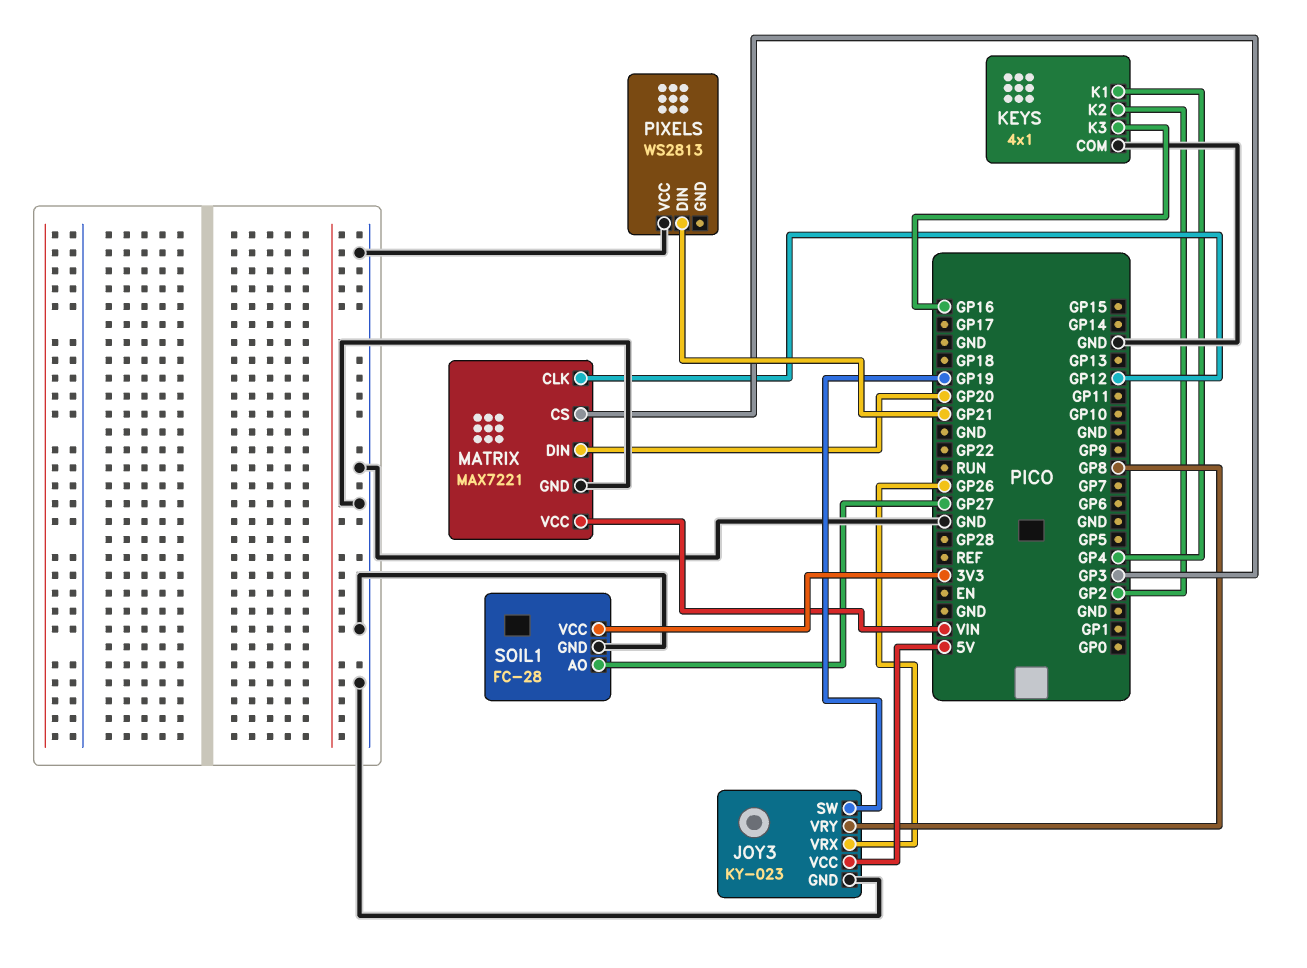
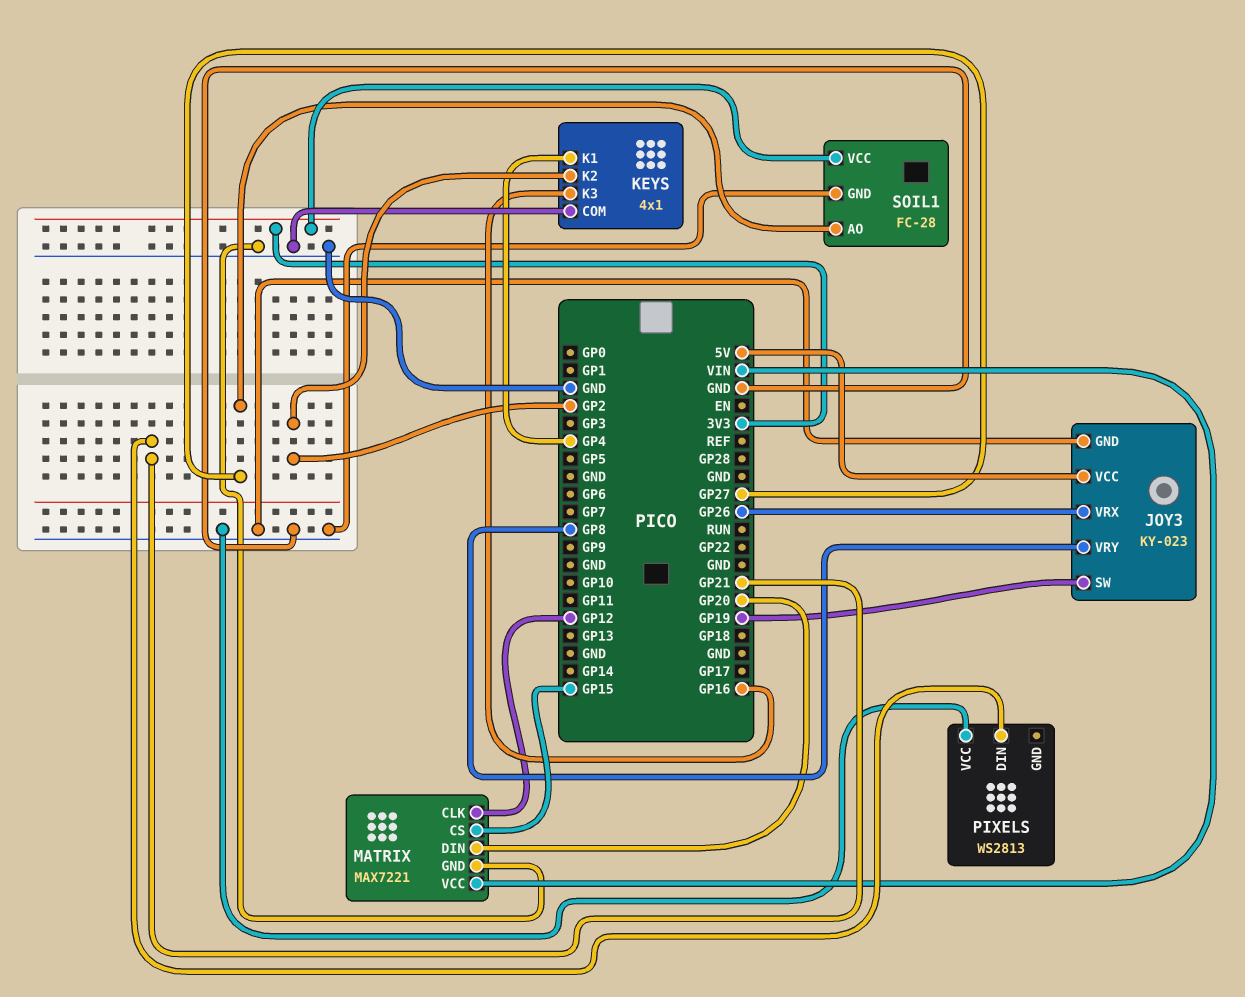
MATRIX pin CS: GP3 -> GP15

